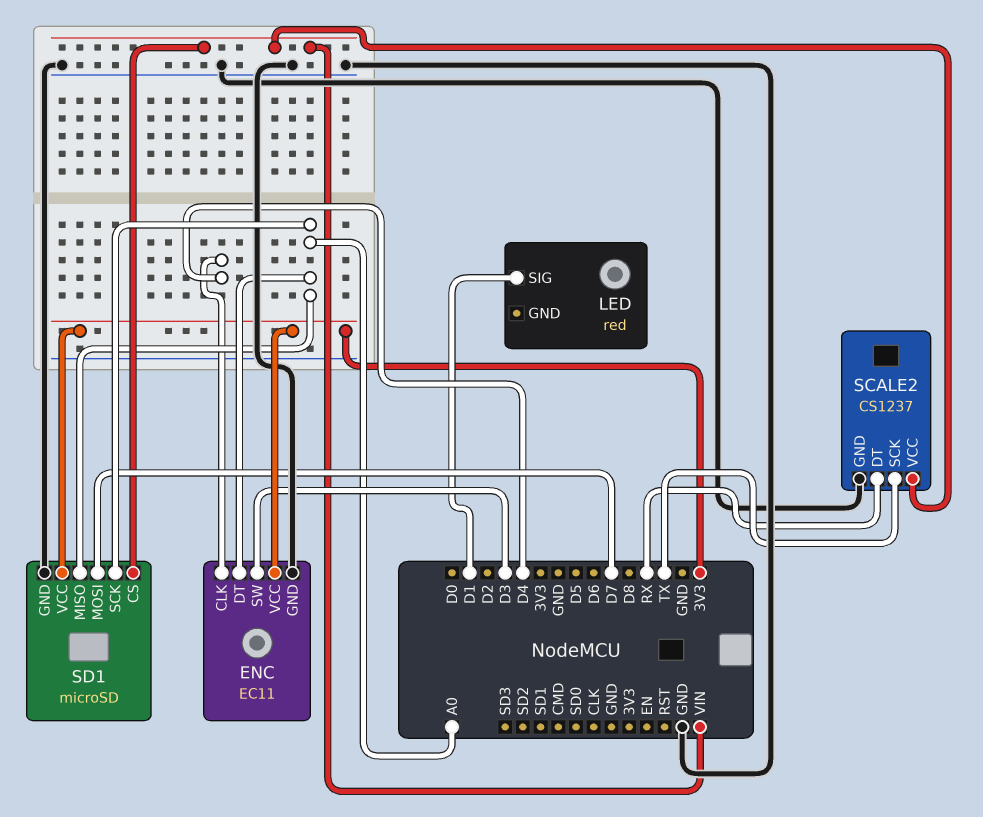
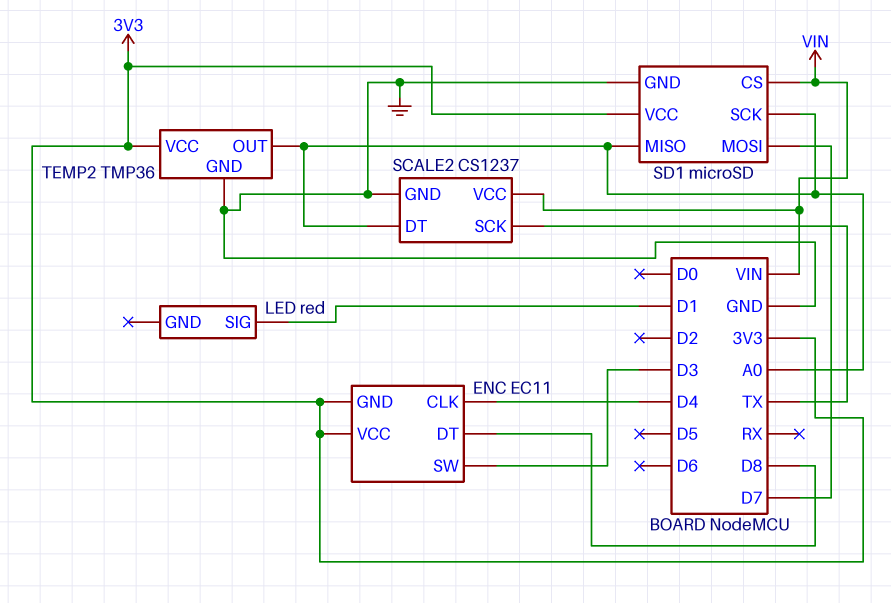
ENC pin DT: A0 -> D8
ENC pin GND: GND -> 3V3
SCALE2 pin DT: RX -> A0
TEMP2: none -> TMP36
TEMP2 pin GND: none -> GND
TEMP2 pin OUT: none -> A0
TEMP2 pin VCC: none -> 3V3

